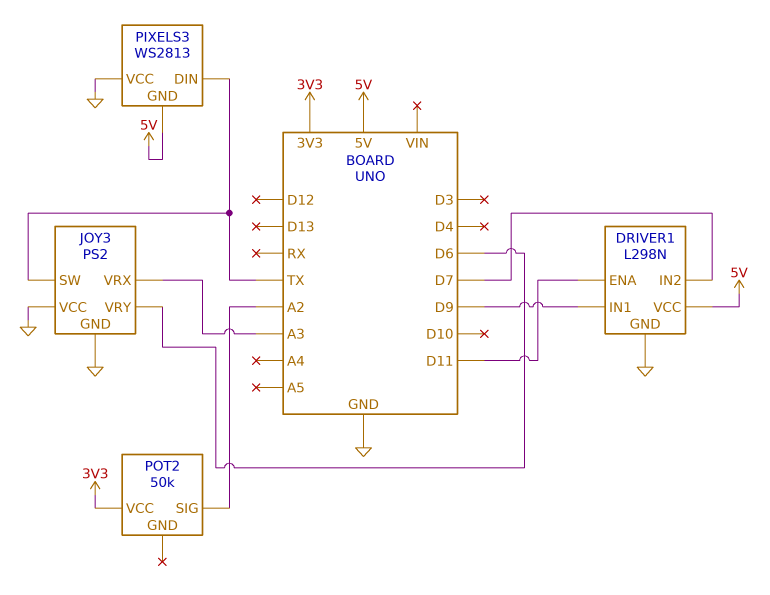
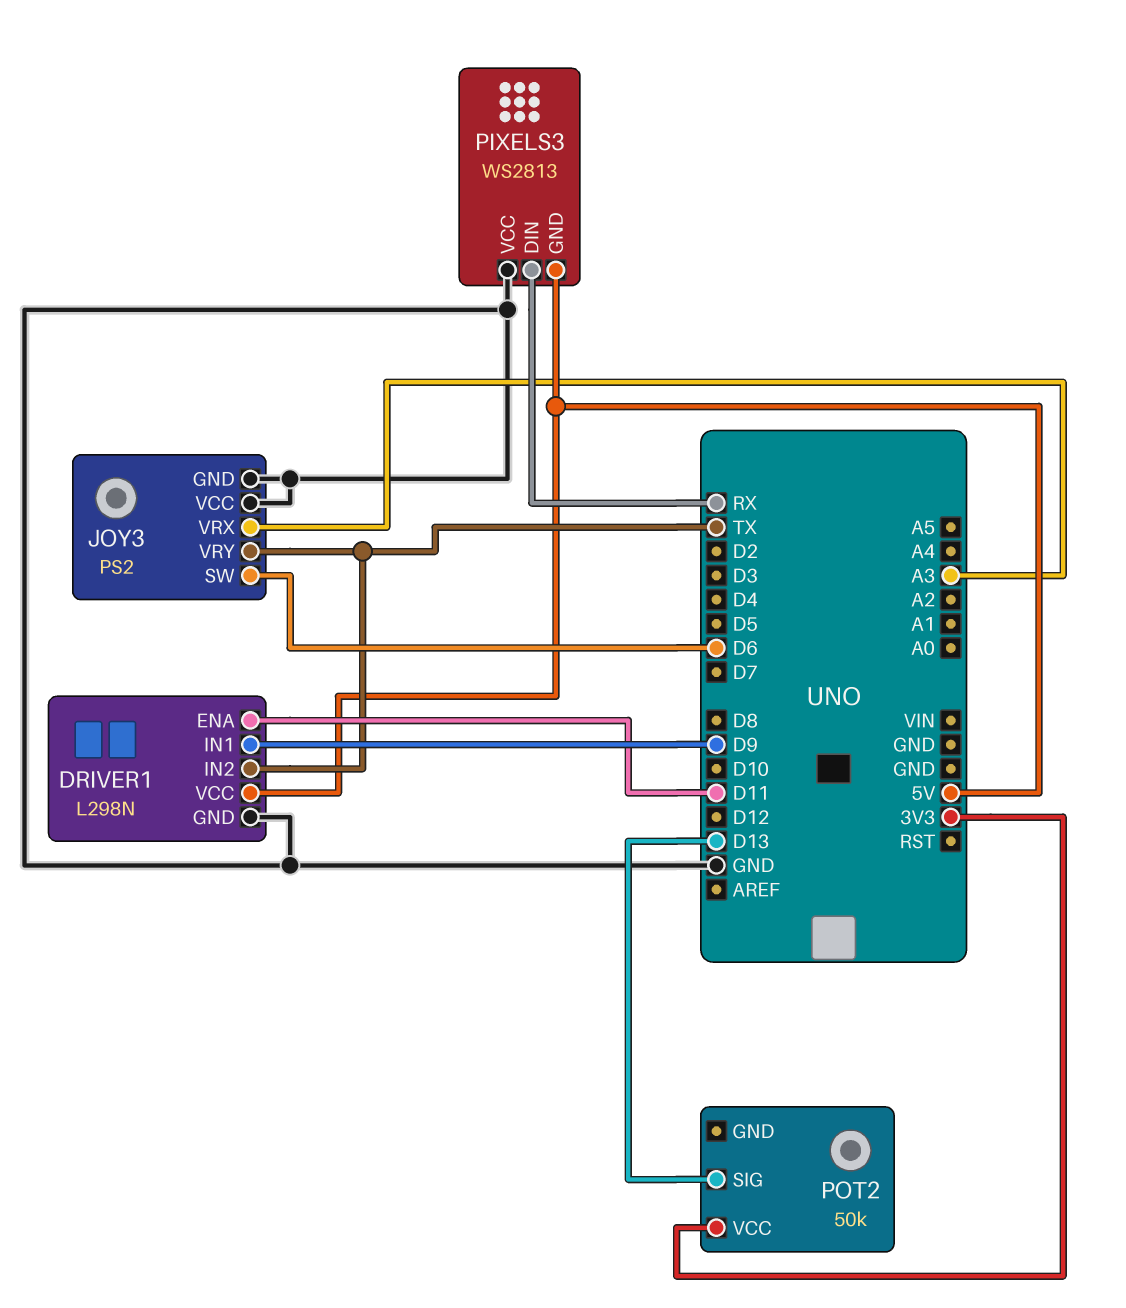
DRIVER1 pin IN2: D7 -> TX
JOY3 pin SW: TX -> D6
JOY3 pin VRY: D6 -> TX
PIXELS3 pin DIN: TX -> RX
POT2 pin SIG: A2 -> D13

